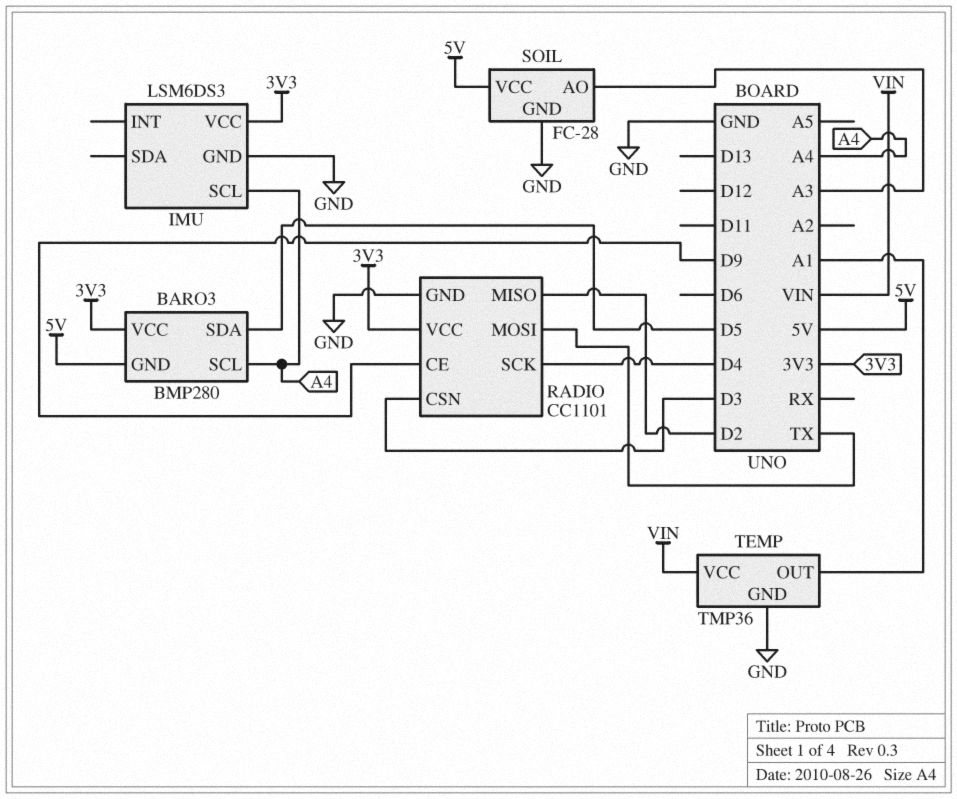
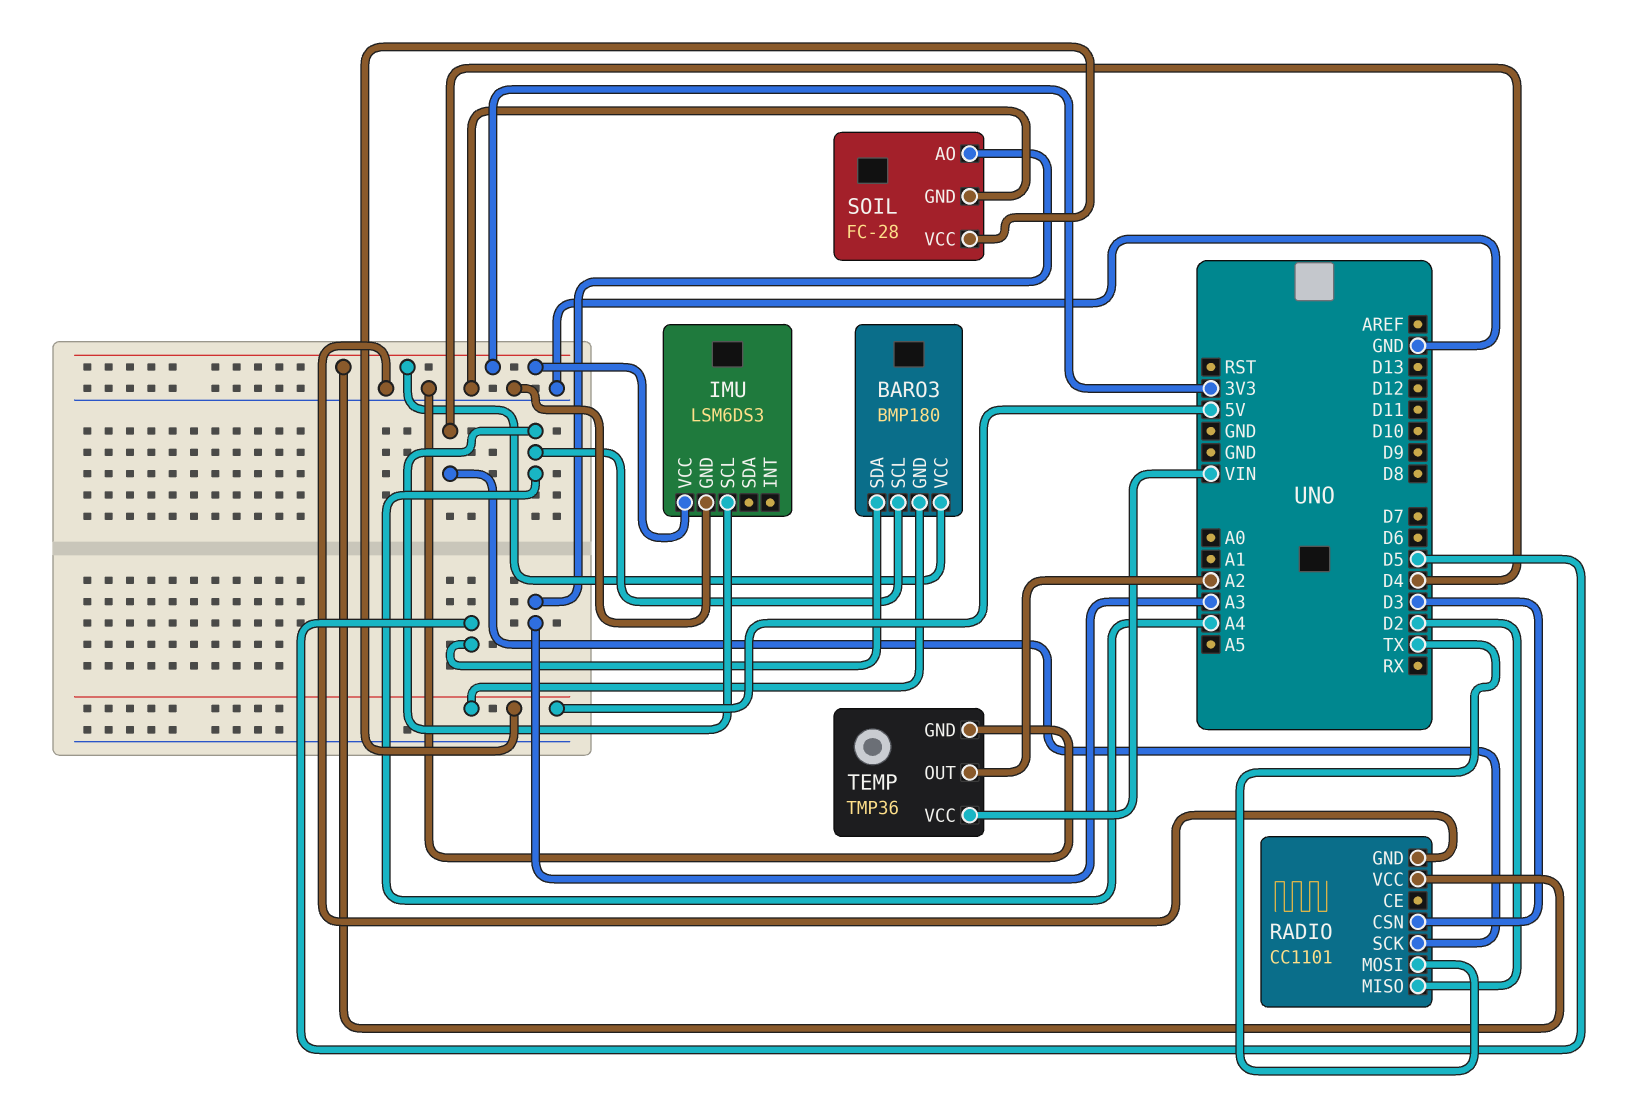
BARO3: BMP280 -> BMP180
RADIO pin CE: D9 -> none
TEMP pin OUT: A1 -> A2

